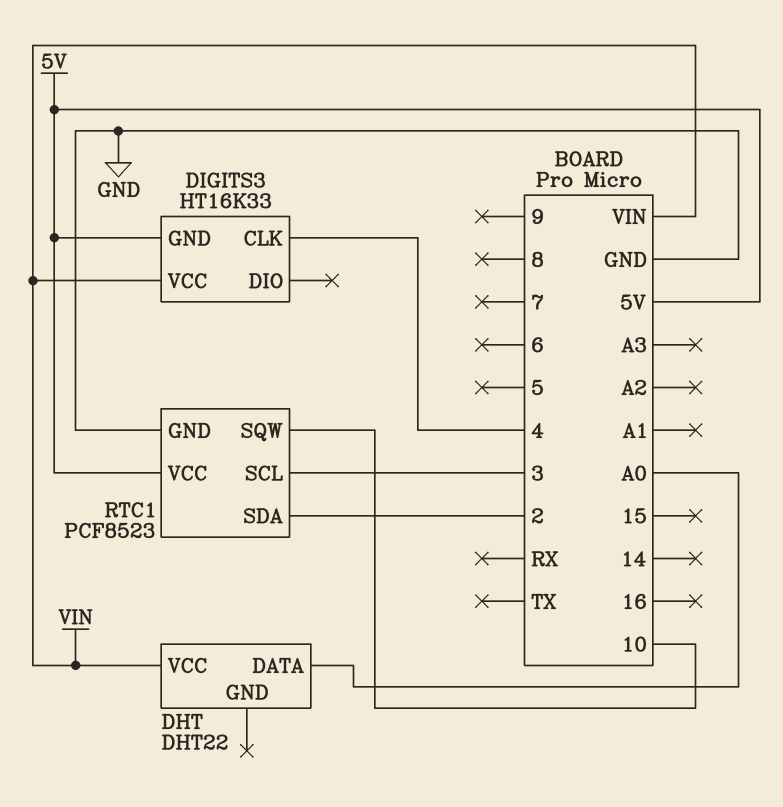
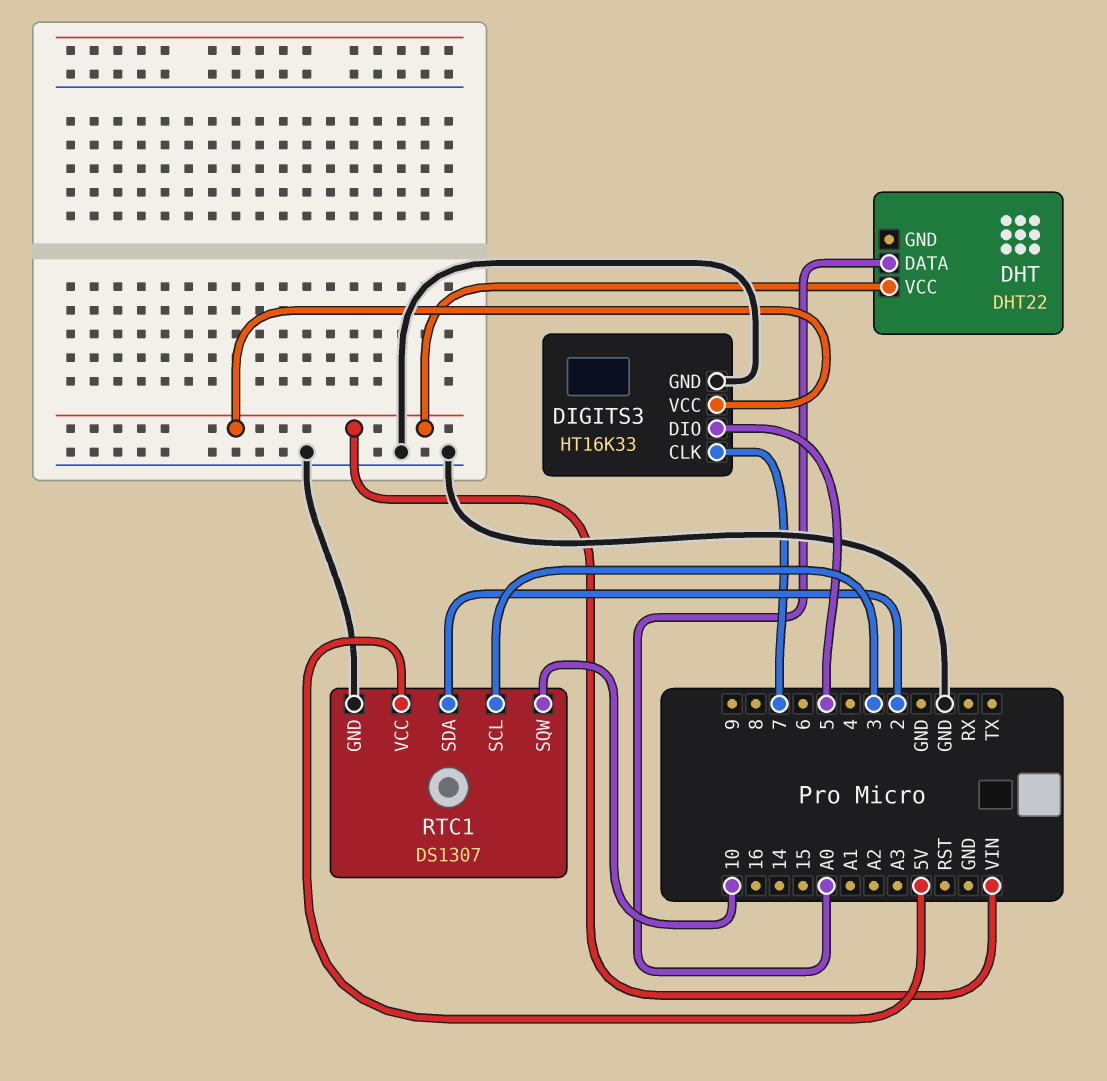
DIGITS3 pin CLK: 4 -> 7
DIGITS3 pin DIO: none -> 5
DIGITS3 pin GND: 5V -> GND
RTC1: PCF8523 -> DS1307

